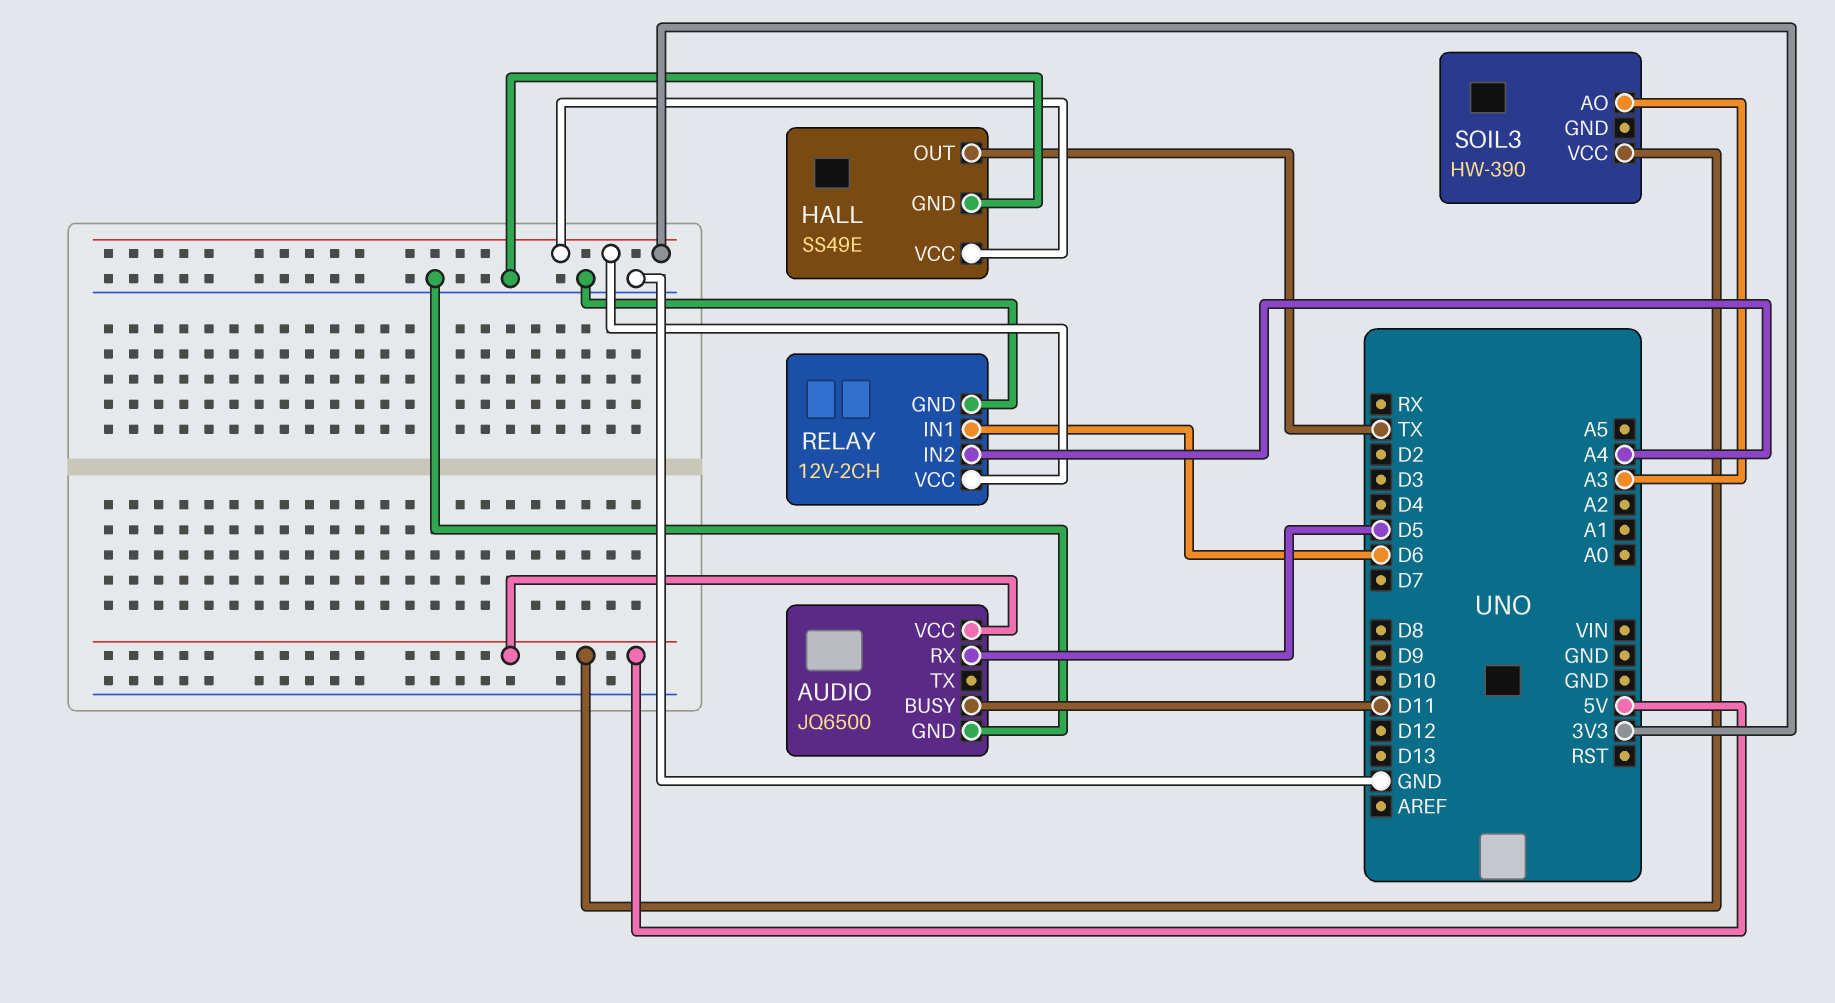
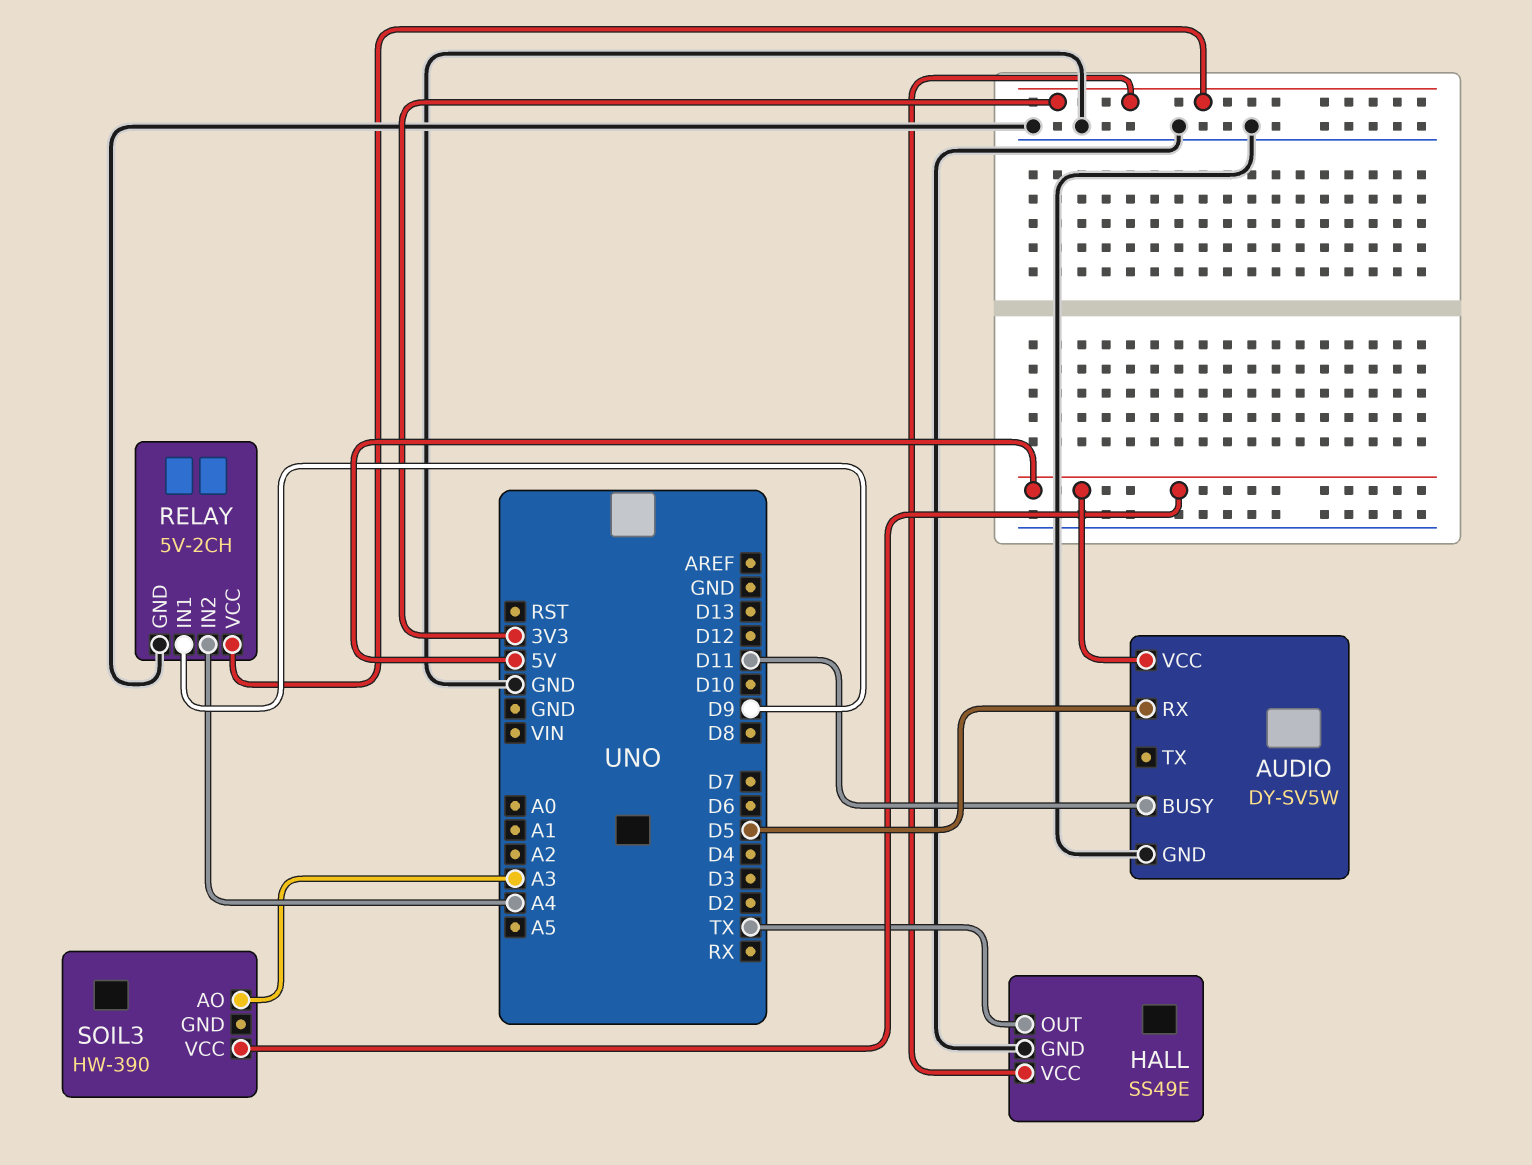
AUDIO: JQ6500 -> DY-SV5W
RELAY: 12V-2CH -> 5V-2CH
RELAY pin IN1: D6 -> D9

